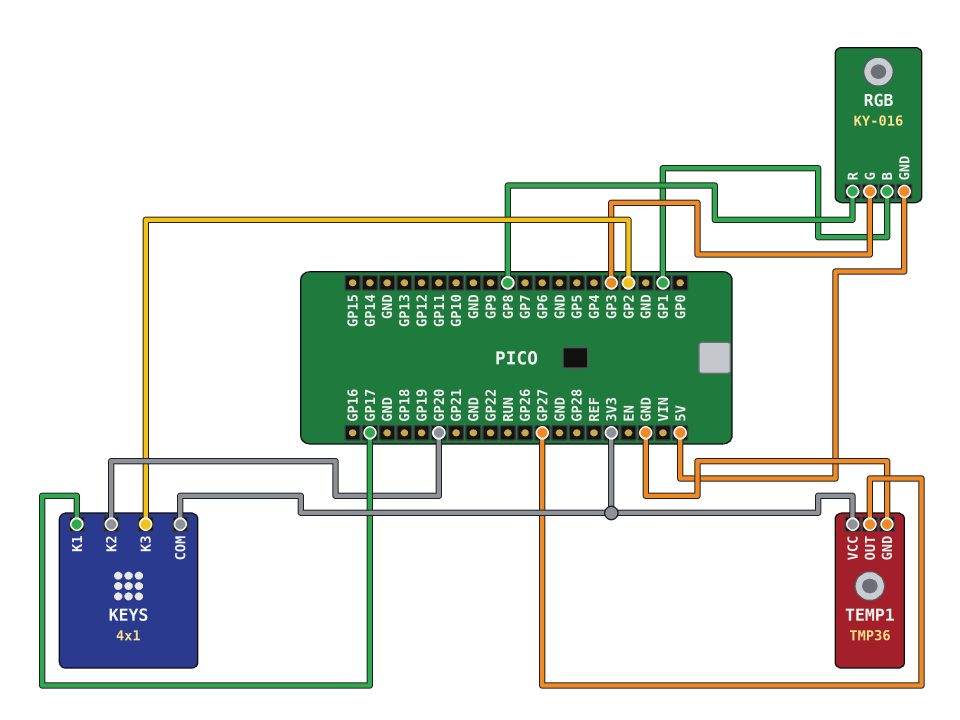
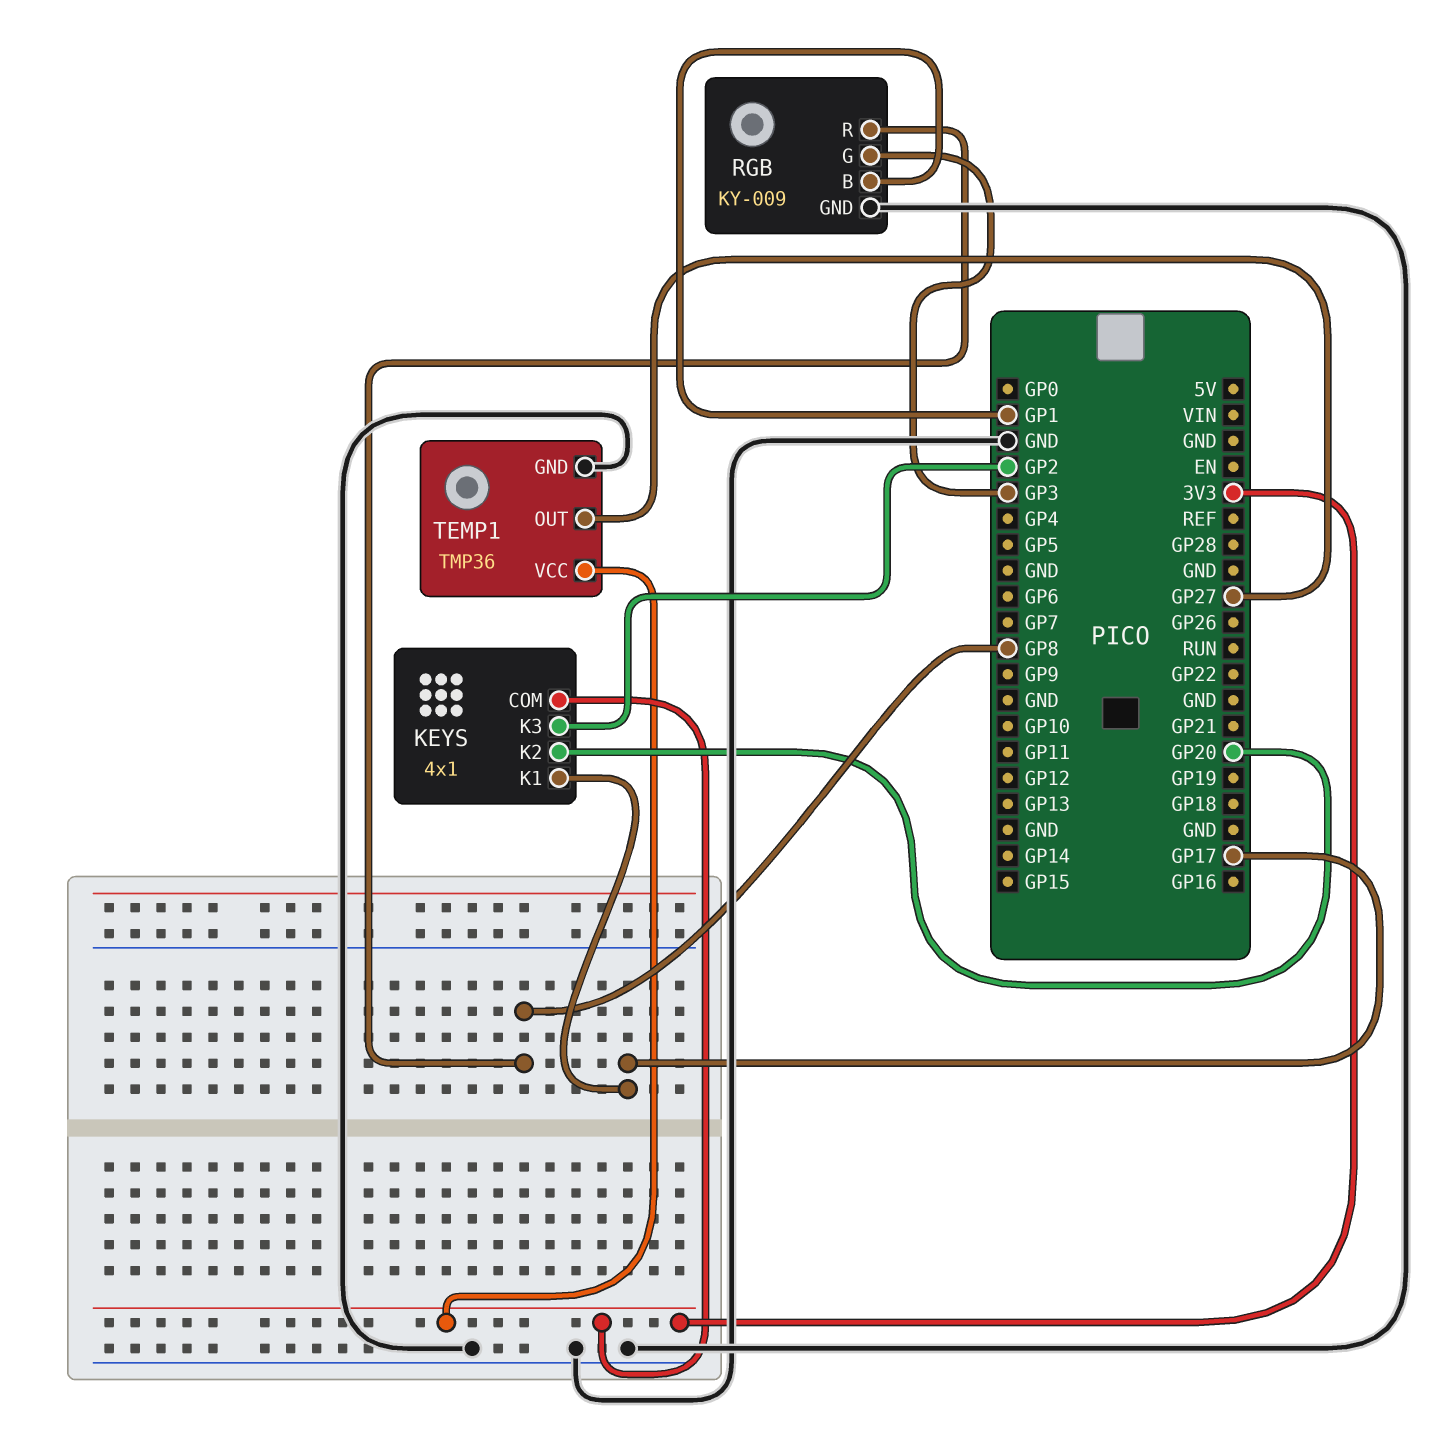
RGB: KY-016 -> KY-009
RGB pin GND: 5V -> GND

